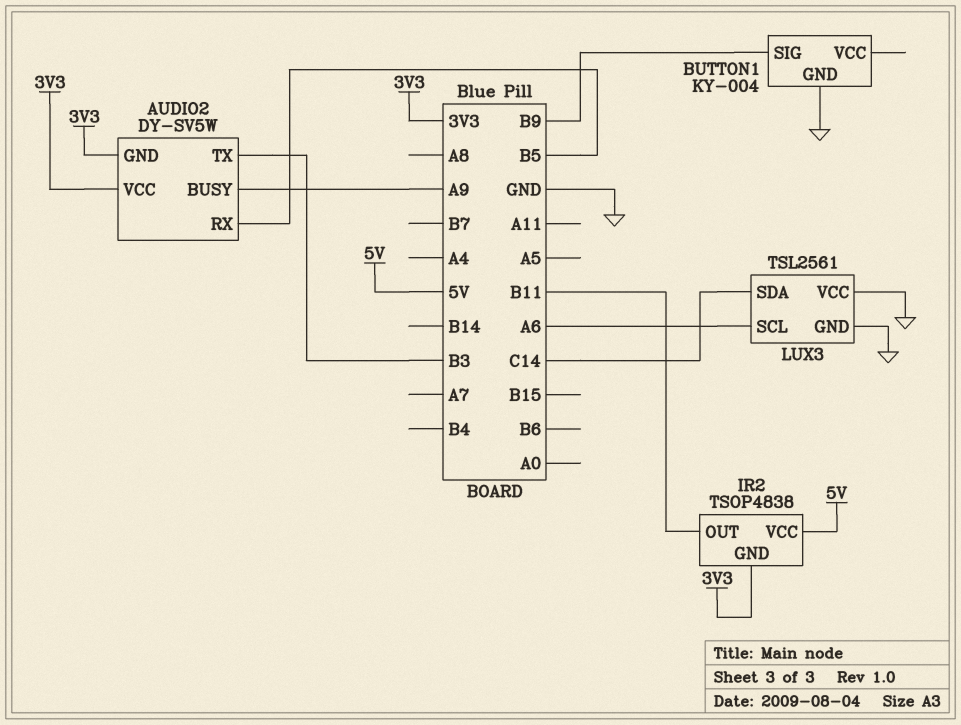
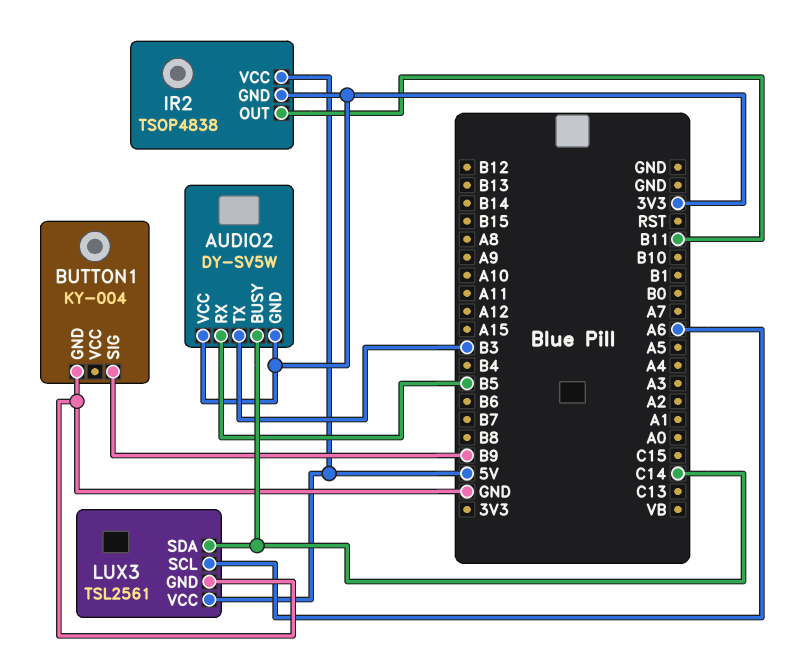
AUDIO2 pin BUSY: A9 -> C14
LUX3 pin VCC: GND -> 5V

